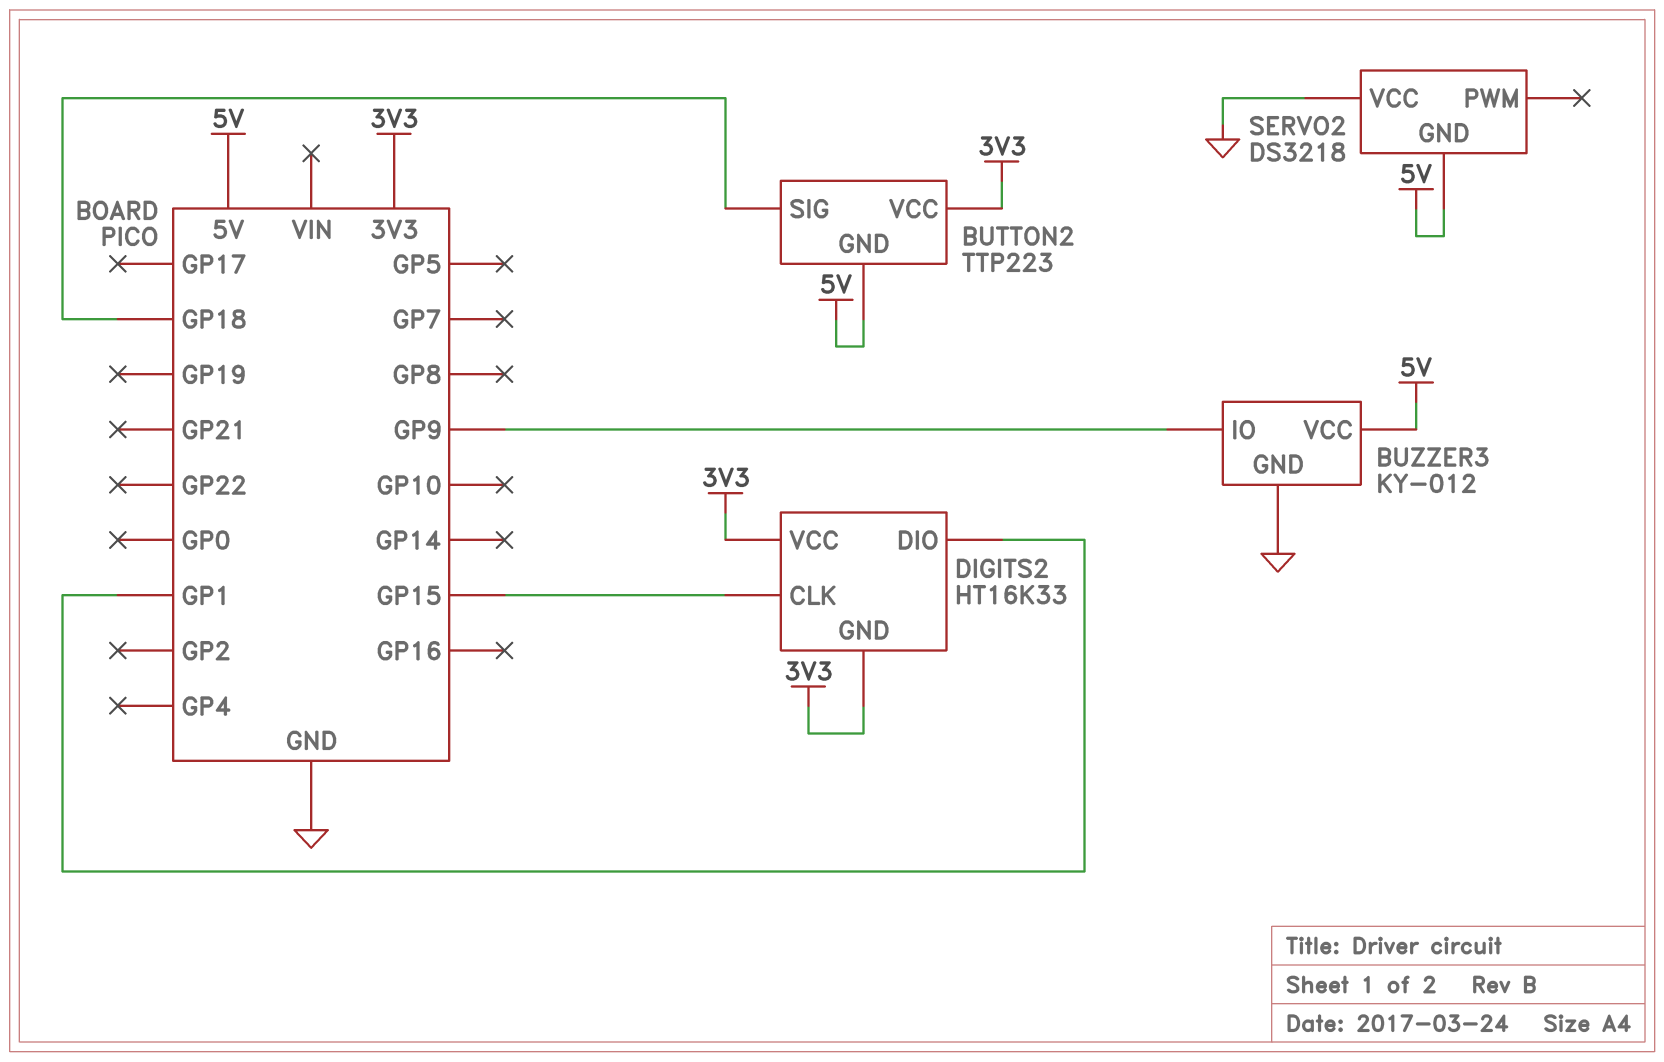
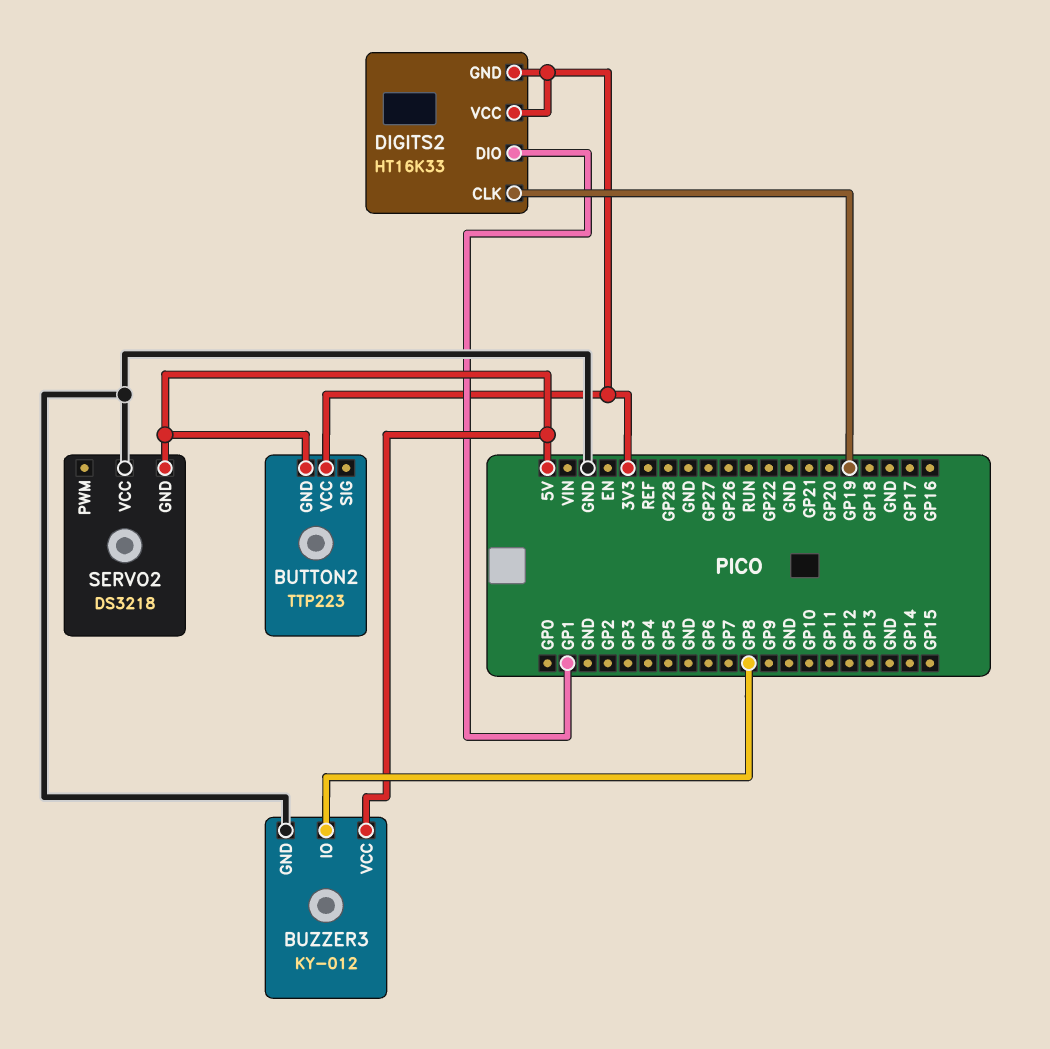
BUTTON2 pin SIG: GP18 -> none
BUZZER3 pin IO: GP9 -> GP8
DIGITS2 pin CLK: GP15 -> GP19

